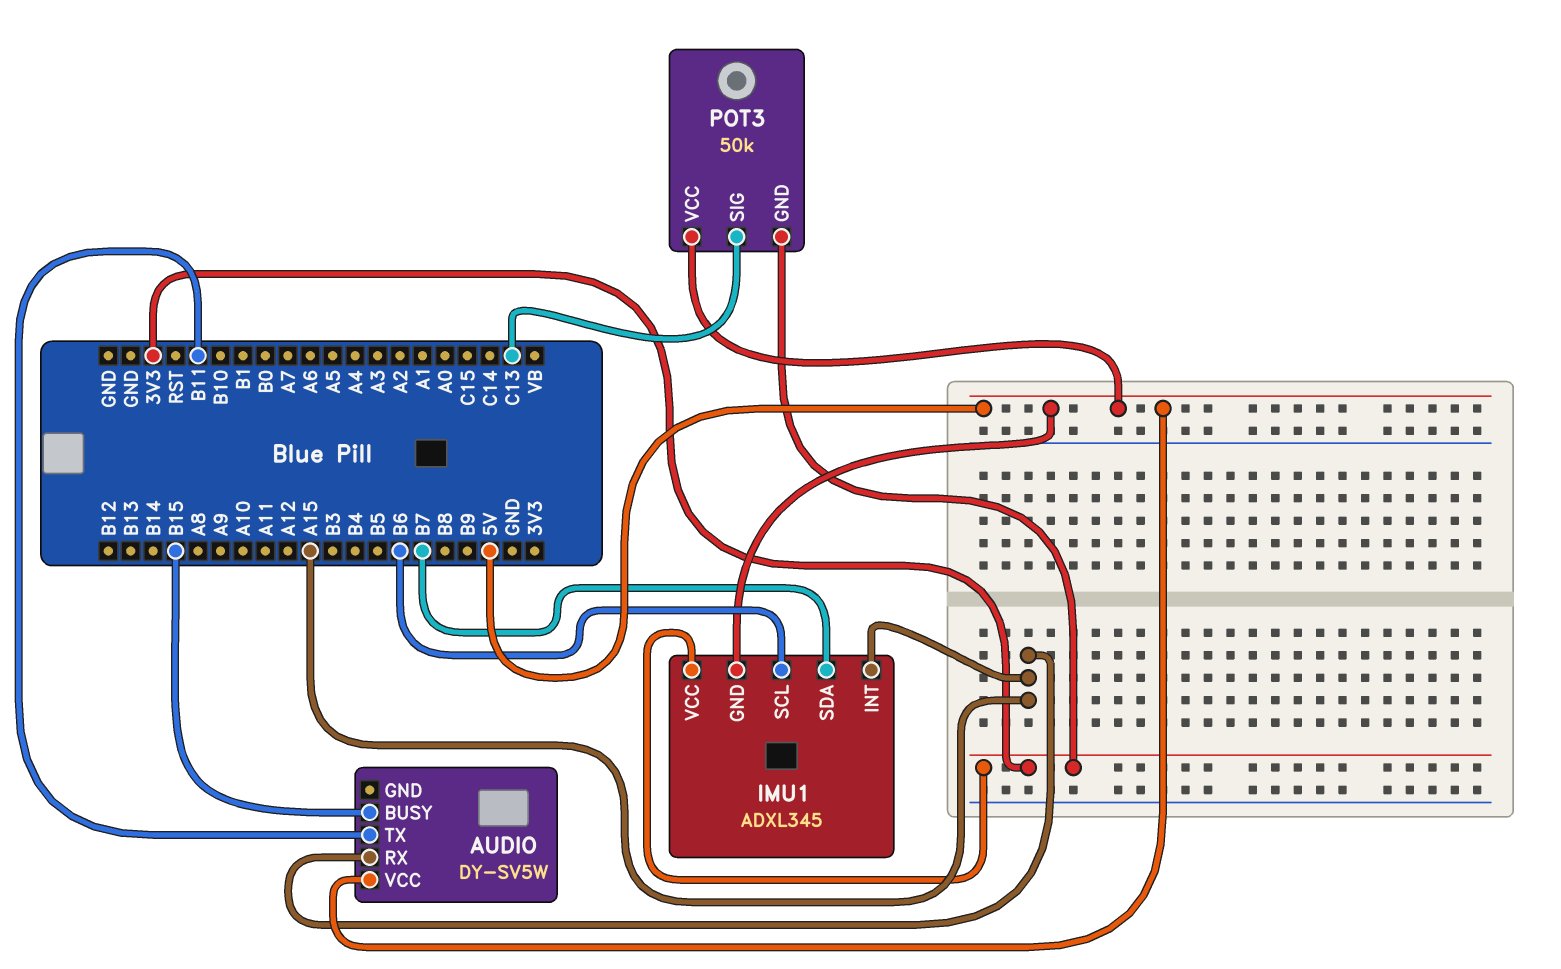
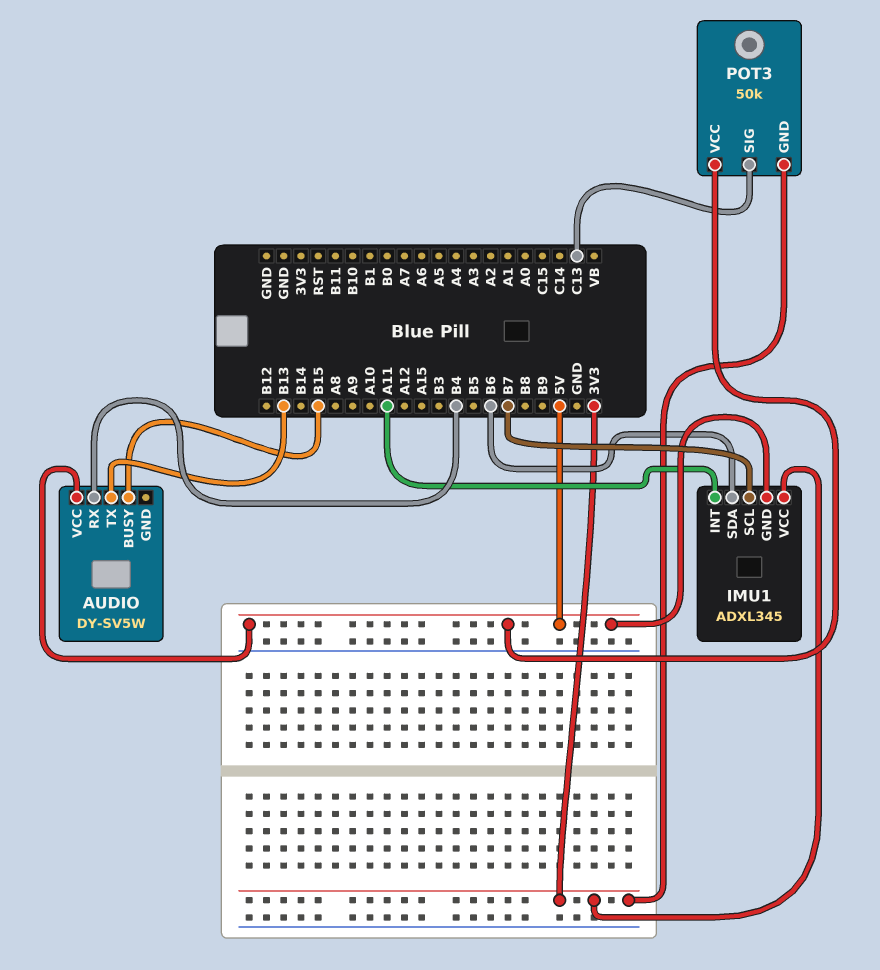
AUDIO pin RX: A15 -> B4
AUDIO pin TX: B11 -> B13
IMU1 pin INT: A15 -> A11
IMU1 pin SCL: B6 -> B7
IMU1 pin SDA: B7 -> B6

